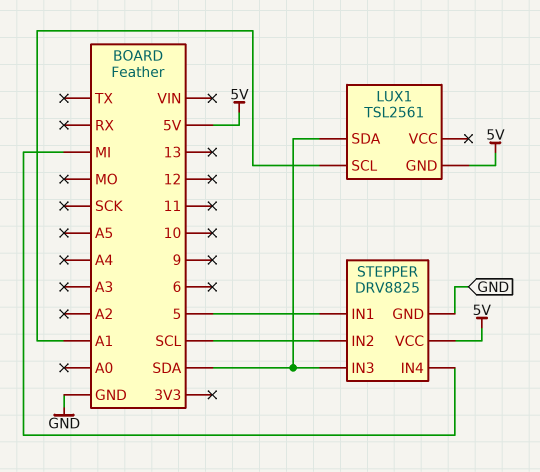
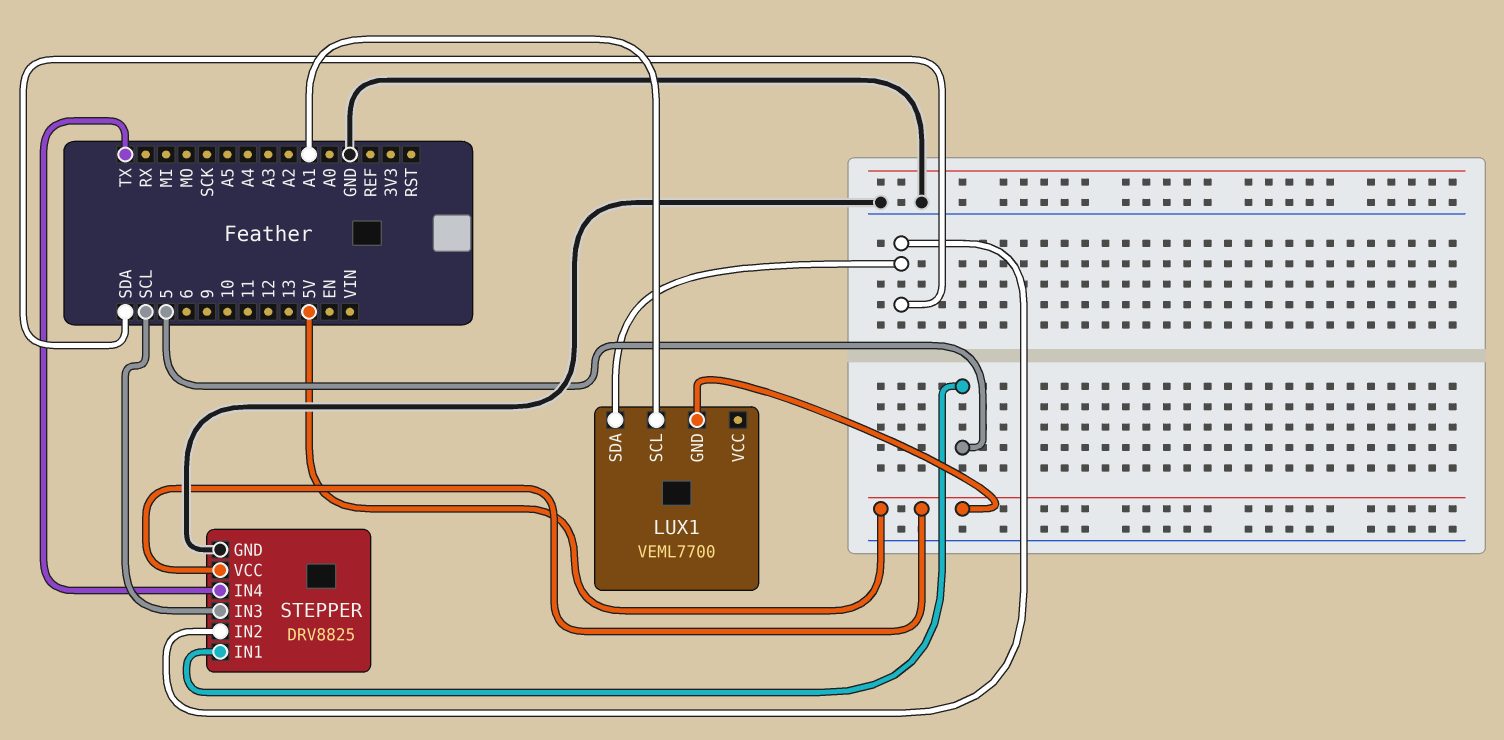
LUX1: TSL2561 -> VEML7700
STEPPER pin IN2: SCL -> SDA
STEPPER pin IN3: SDA -> SCL
STEPPER pin IN4: MI -> TX

